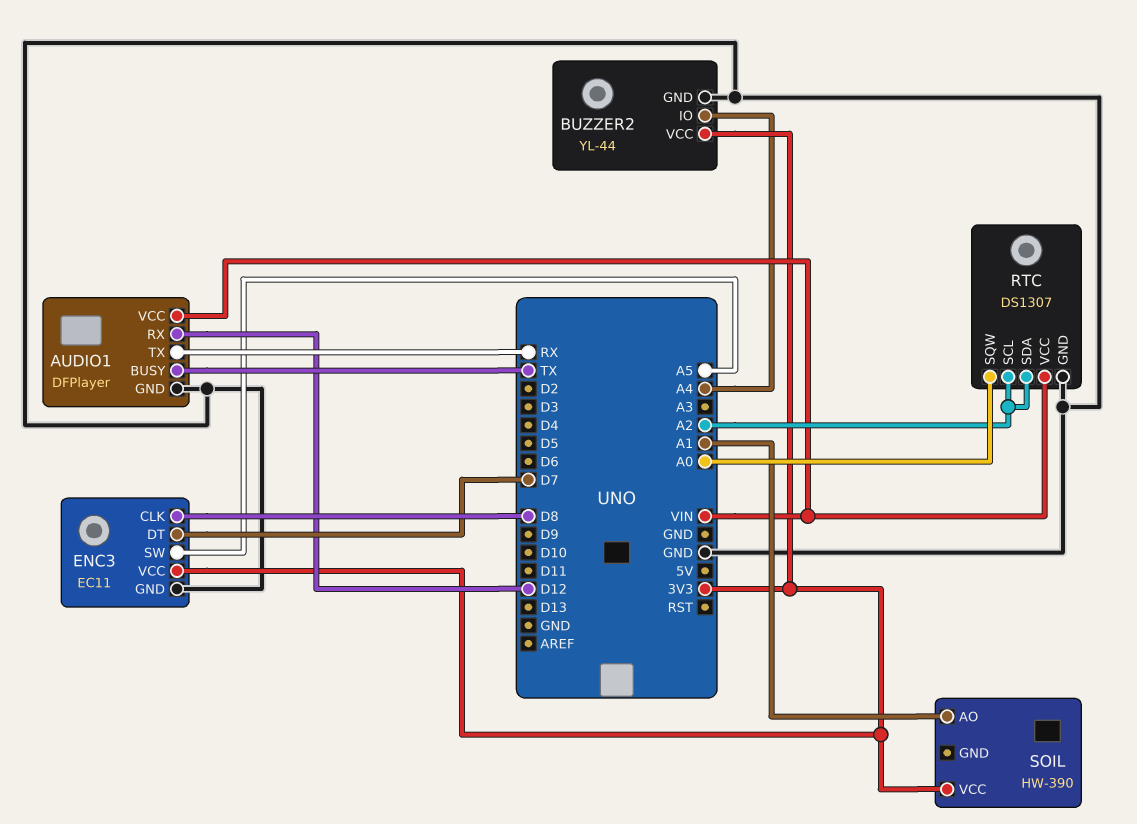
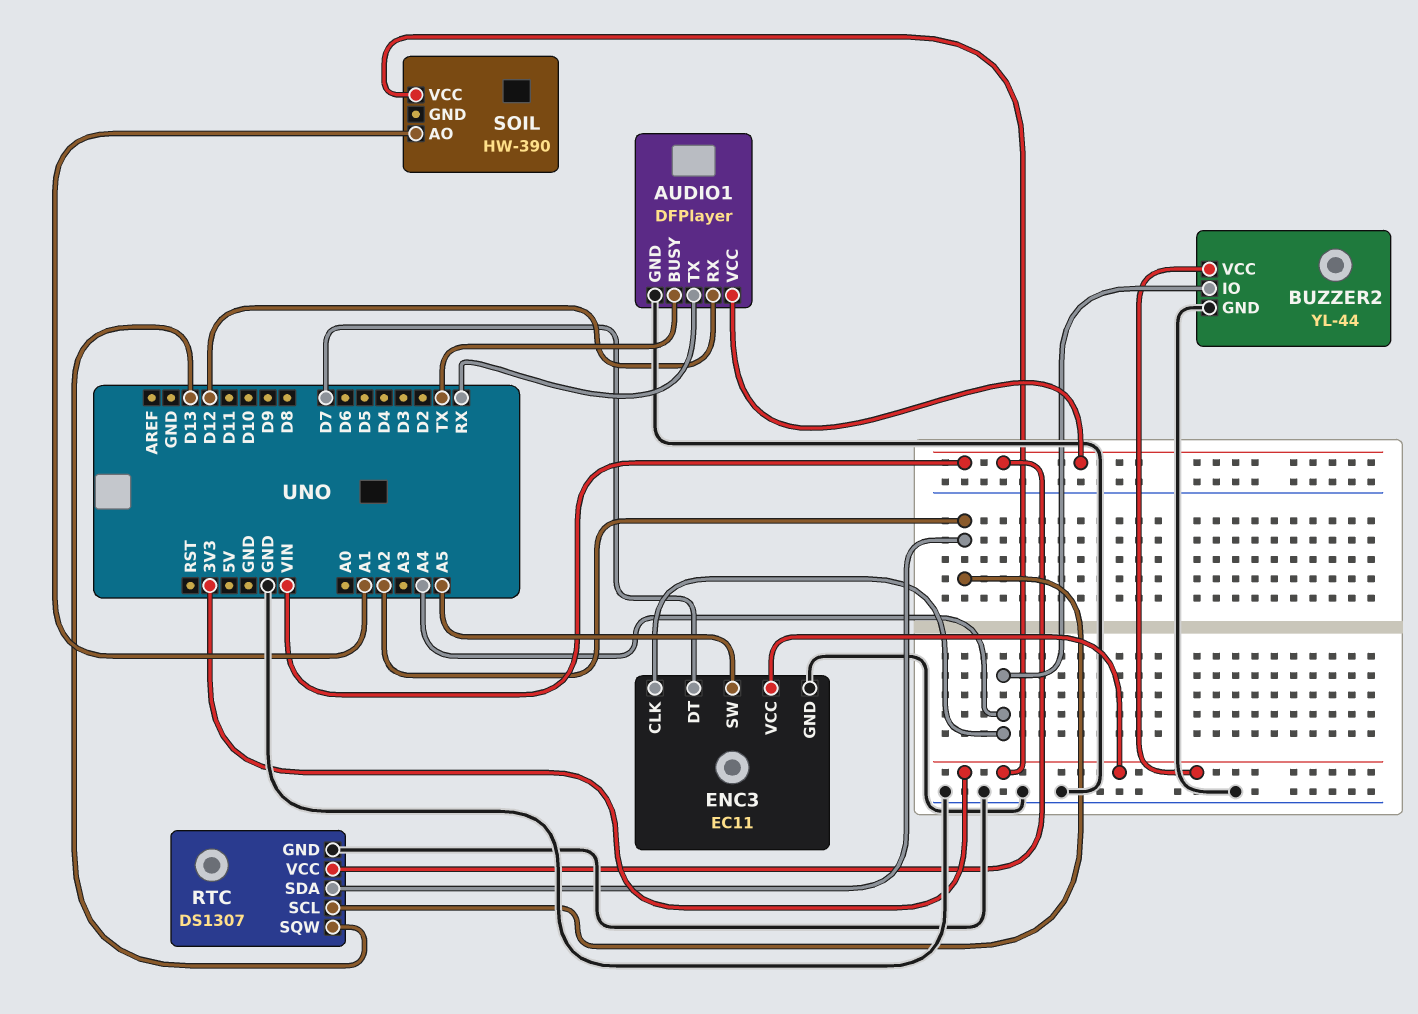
ENC3 pin CLK: D8 -> A4
RTC pin SQW: A0 -> D13

